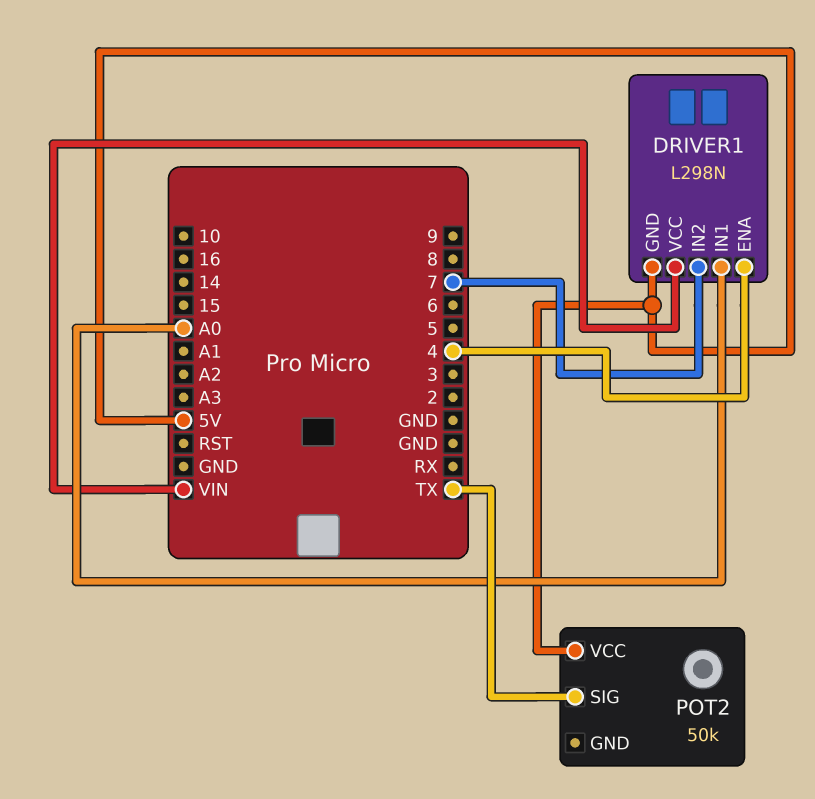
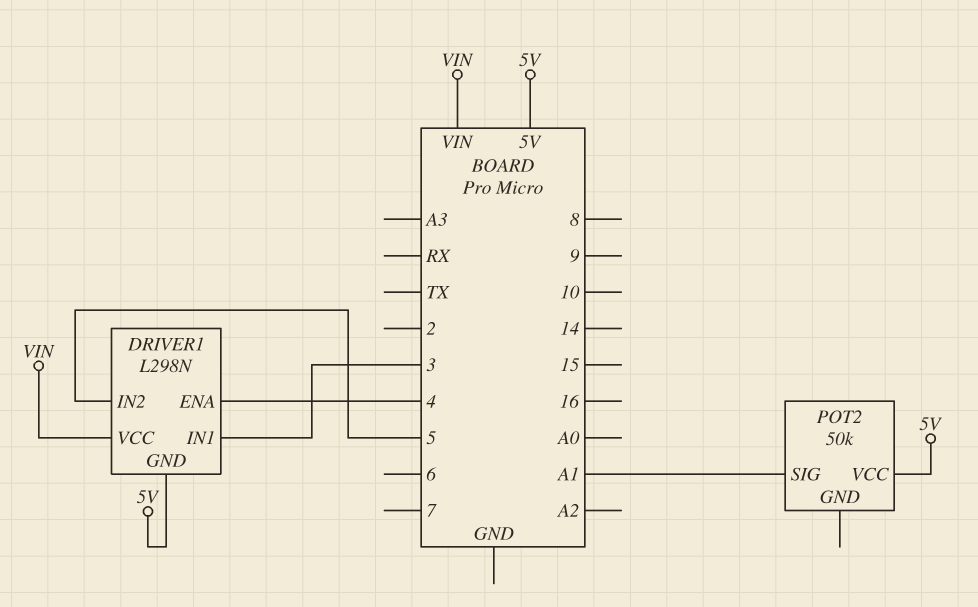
DRIVER1 pin IN1: A0 -> 3
DRIVER1 pin IN2: 7 -> 5
POT2 pin SIG: TX -> A1

